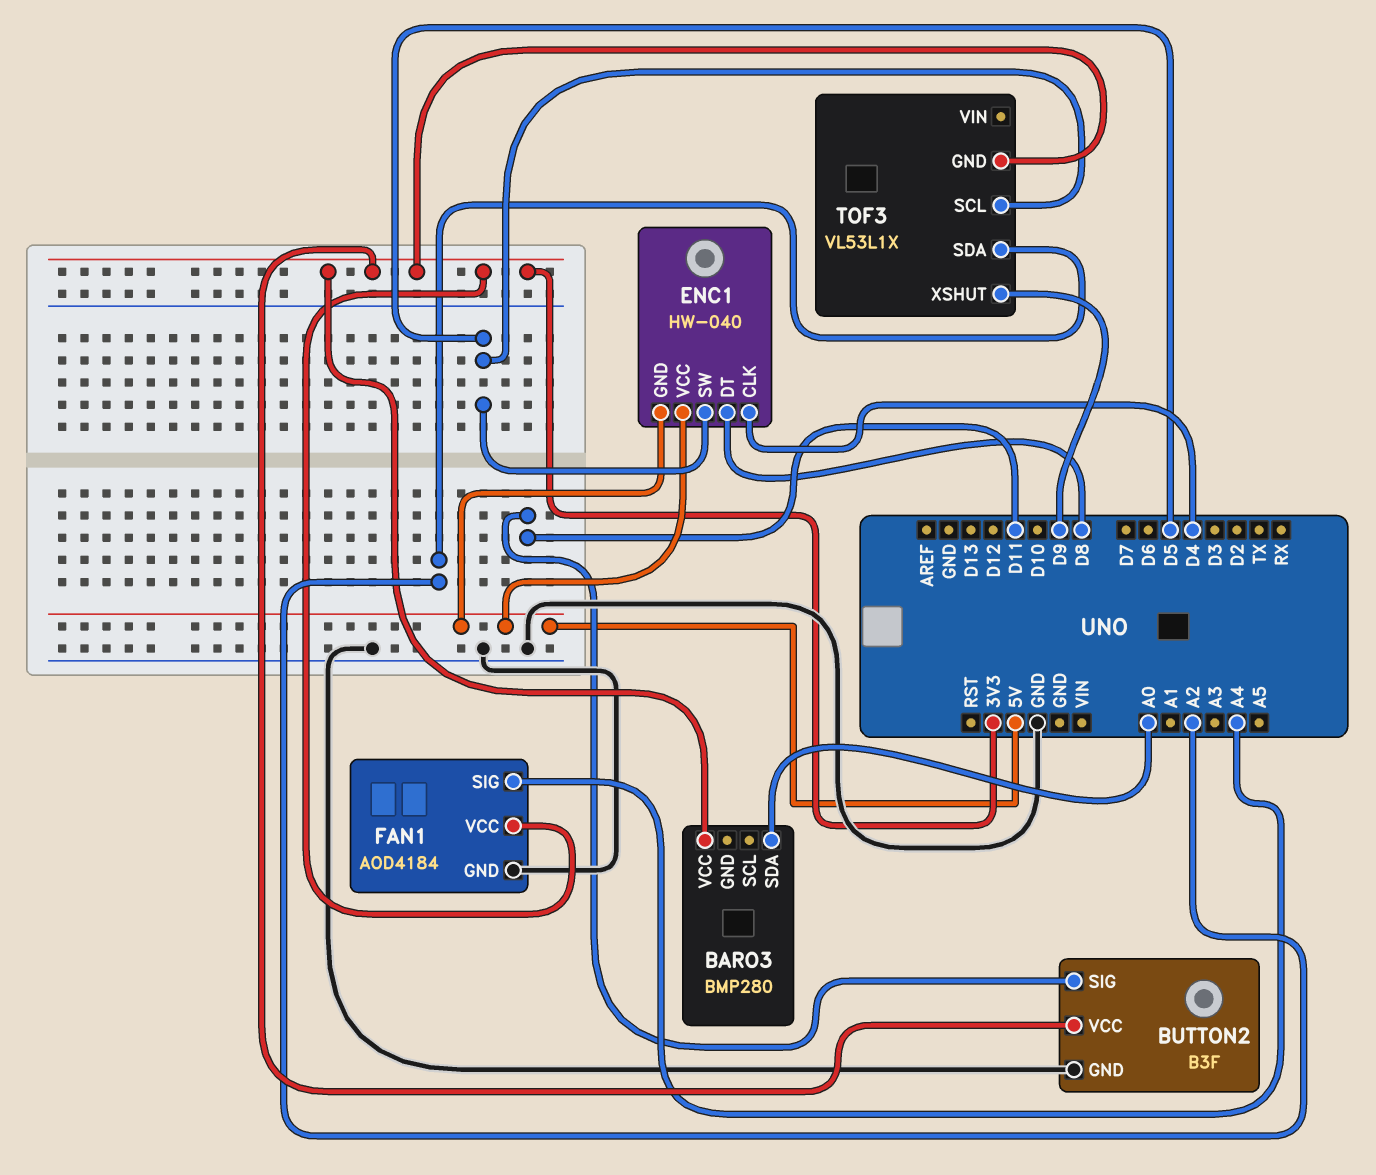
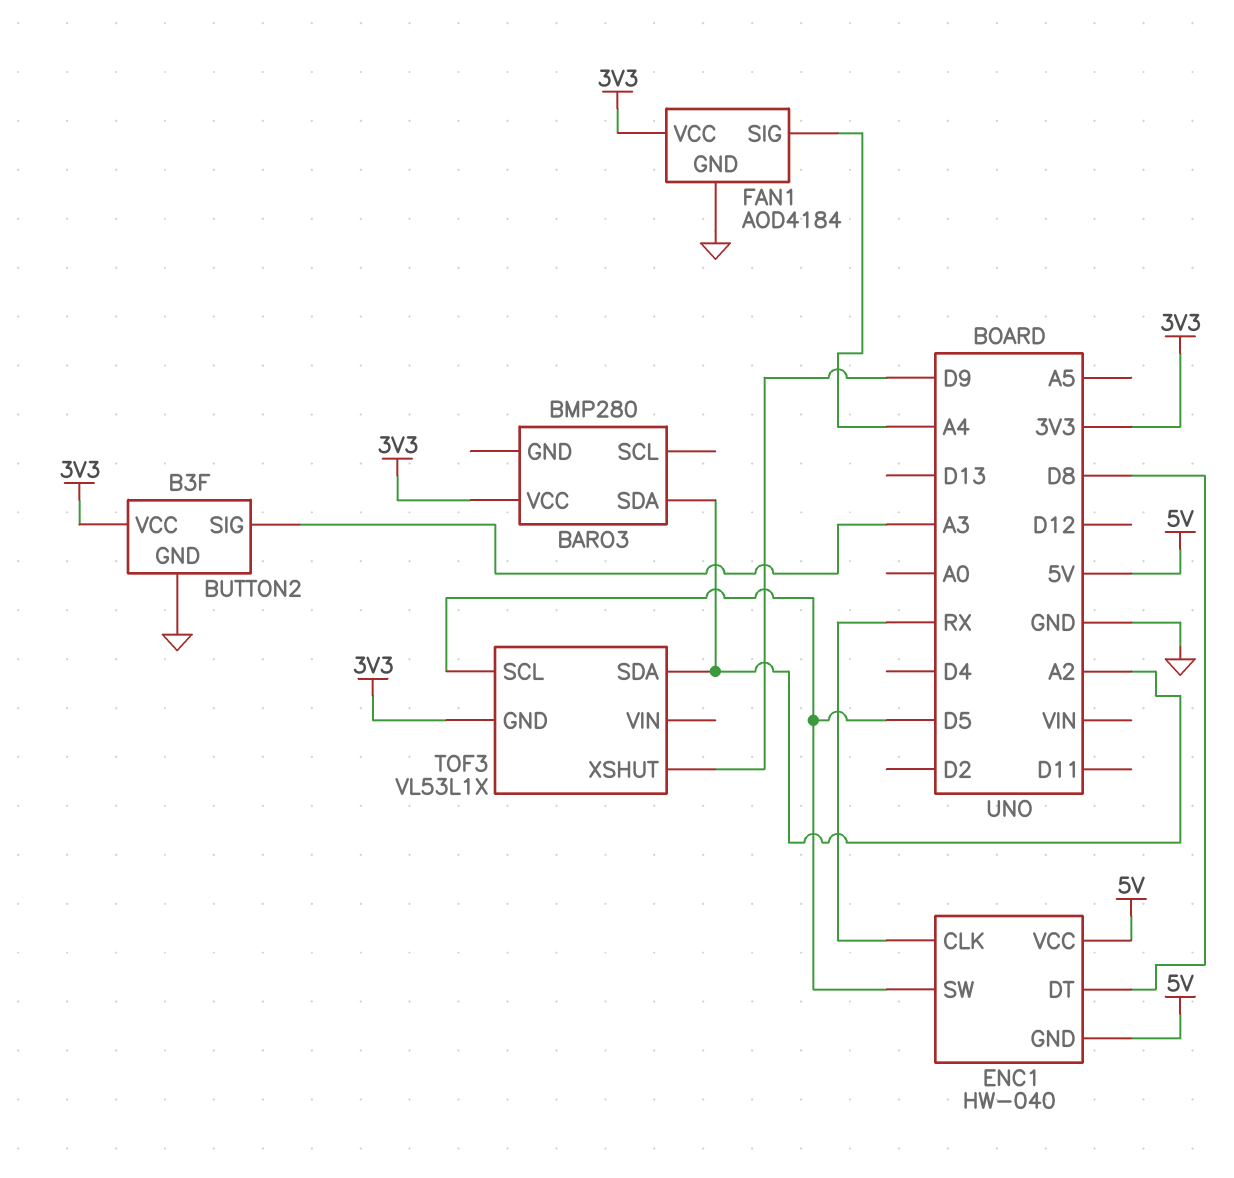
BARO3 pin SDA: A0 -> A2
BUTTON2 pin SIG: D11 -> A3
ENC1 pin CLK: D4 -> RX

